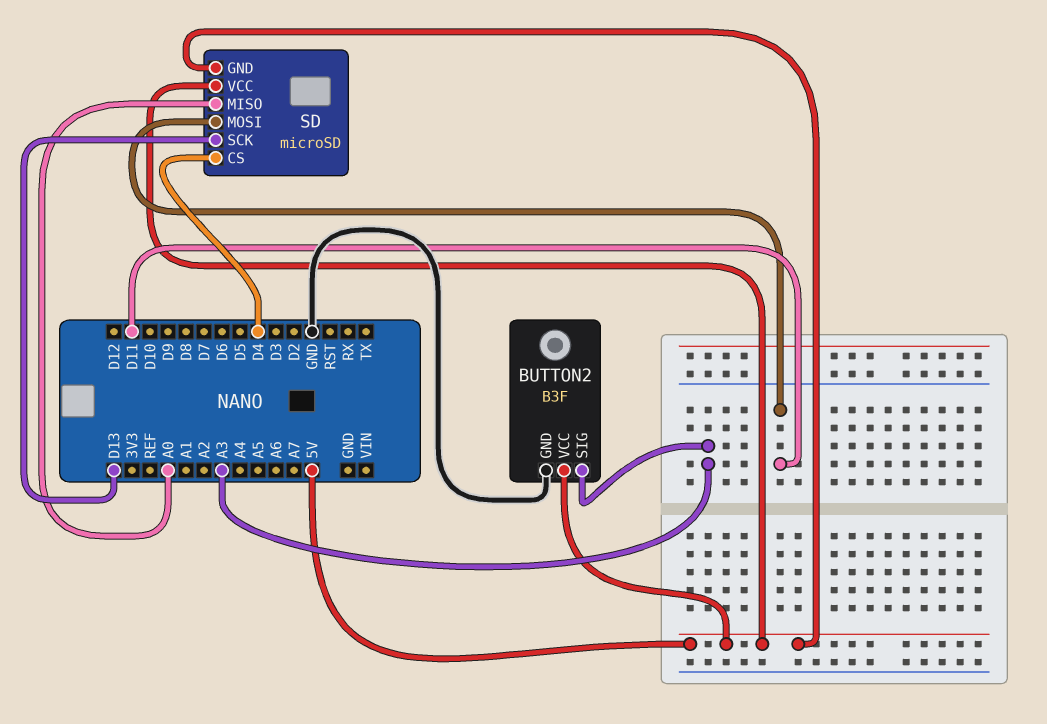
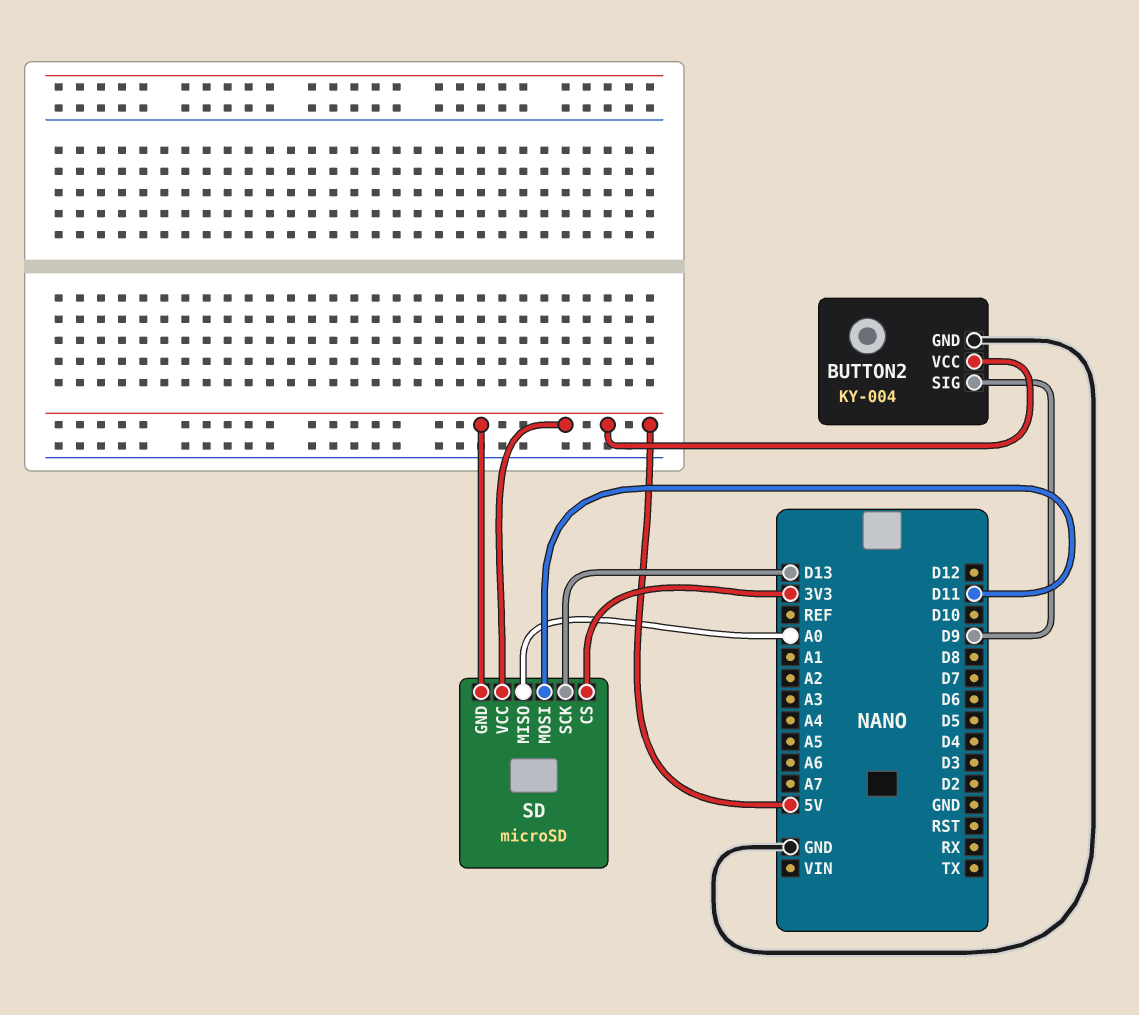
BUTTON2: B3F -> KY-004
BUTTON2 pin SIG: A3 -> D9
SD pin CS: D4 -> 3V3

